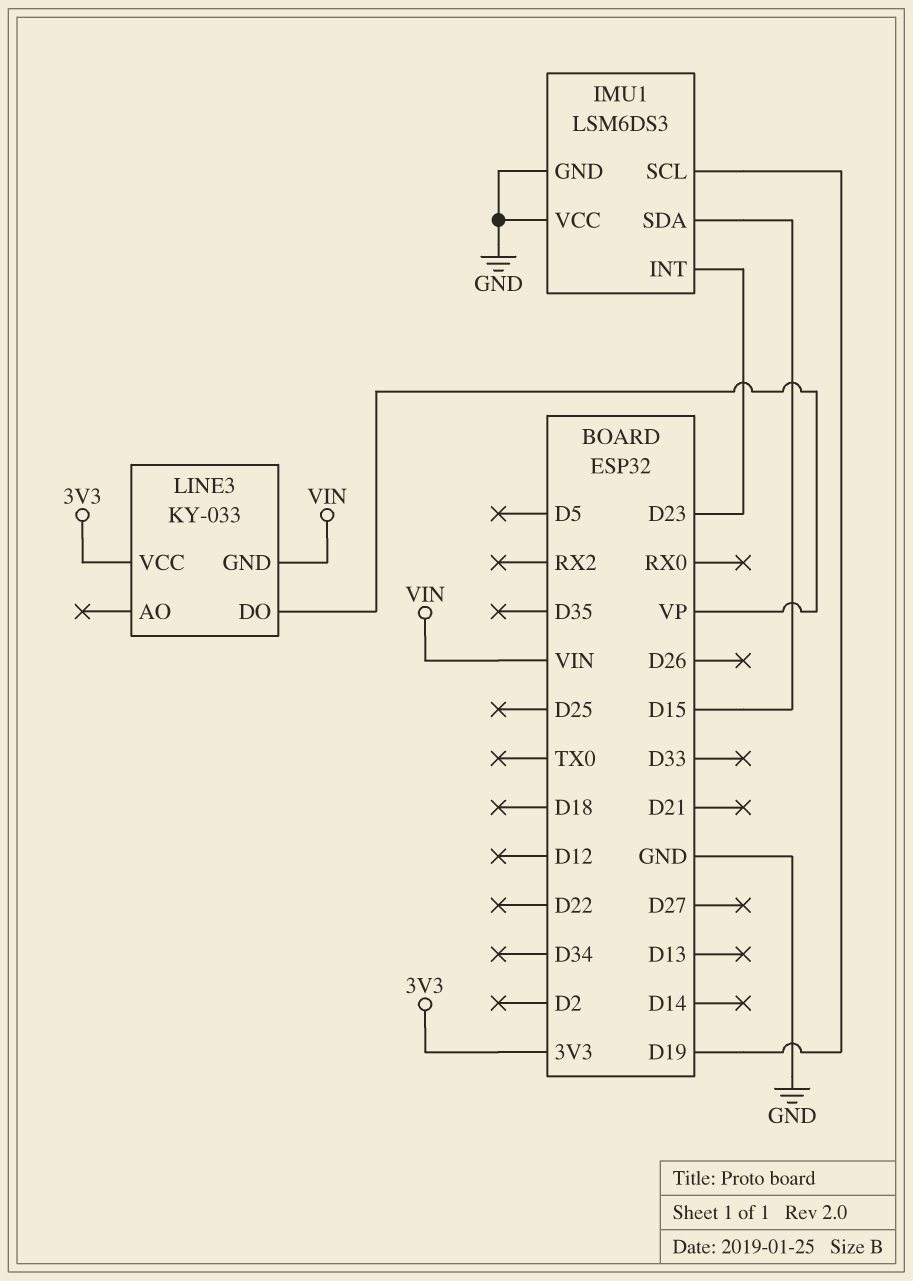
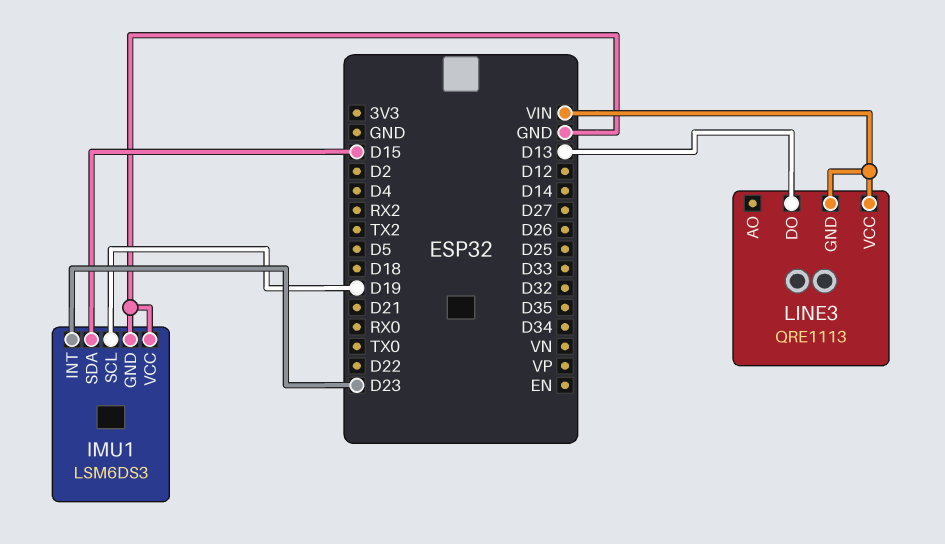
LINE3: KY-033 -> QRE1113
LINE3 pin DO: VP -> D13
LINE3 pin VCC: 3V3 -> VIN

